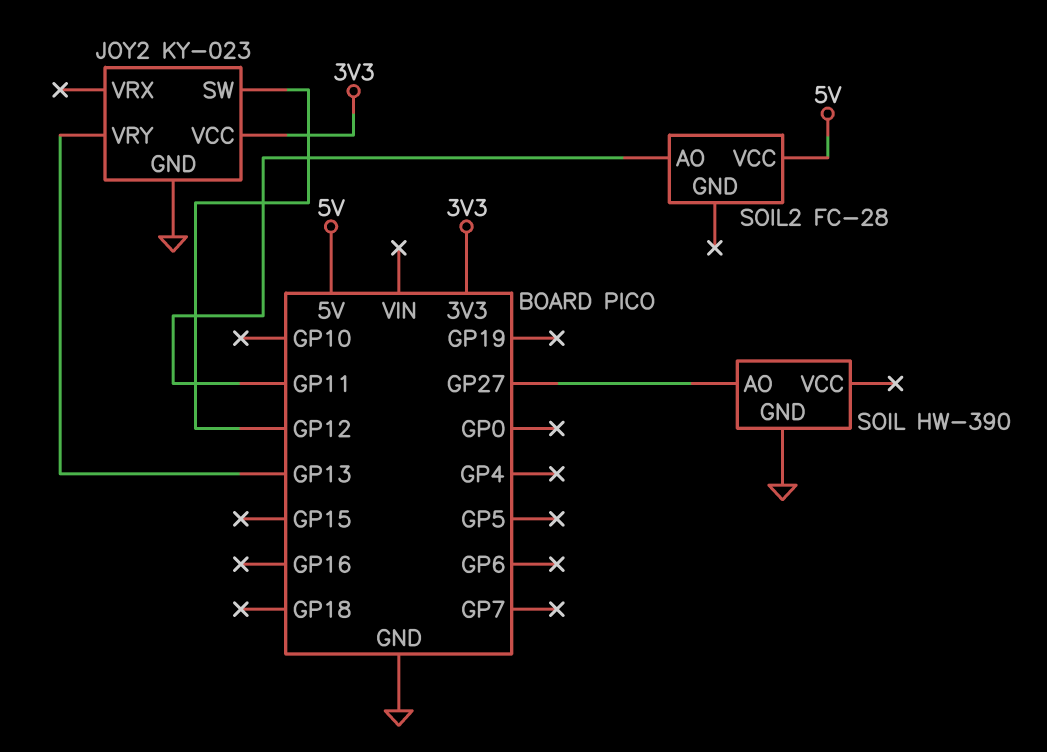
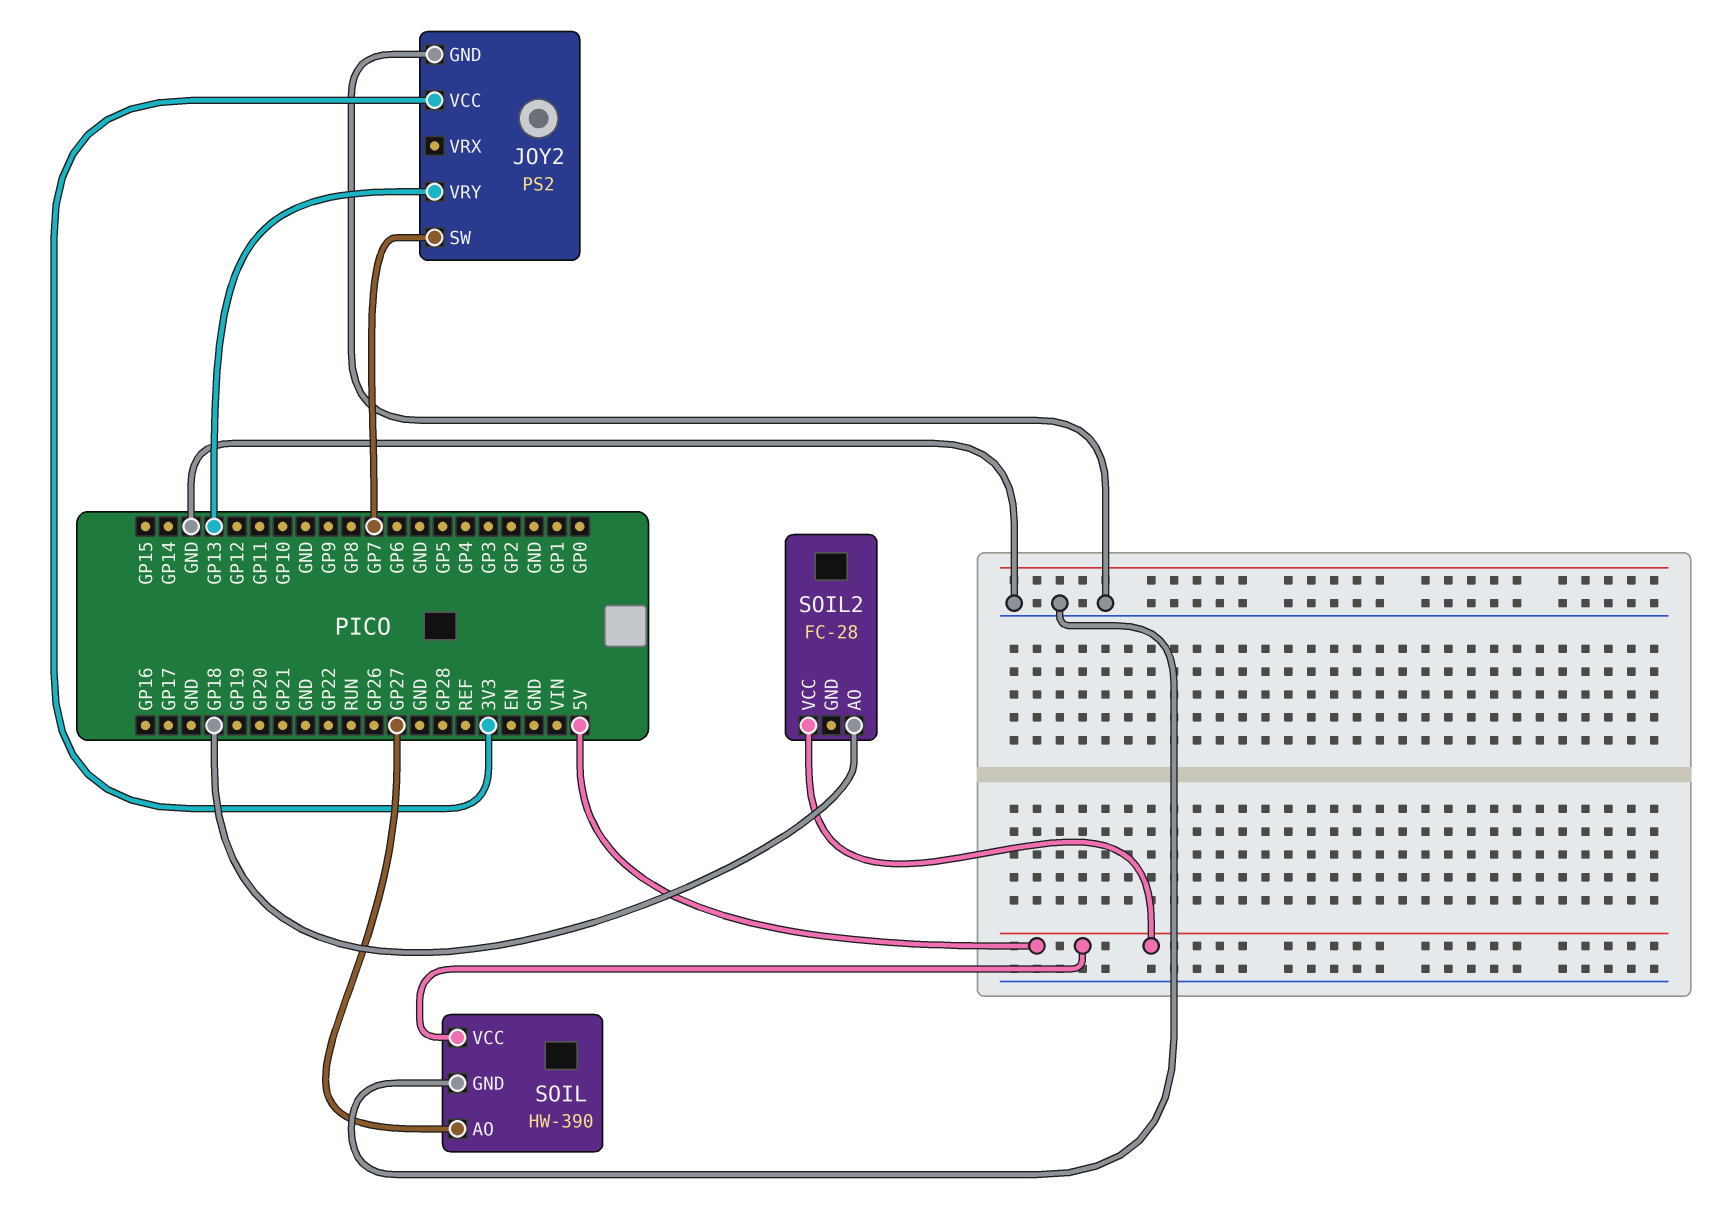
JOY2: KY-023 -> PS2
JOY2 pin SW: GP12 -> GP7
SOIL pin VCC: none -> 5V
SOIL2 pin AO: GP11 -> GP18

